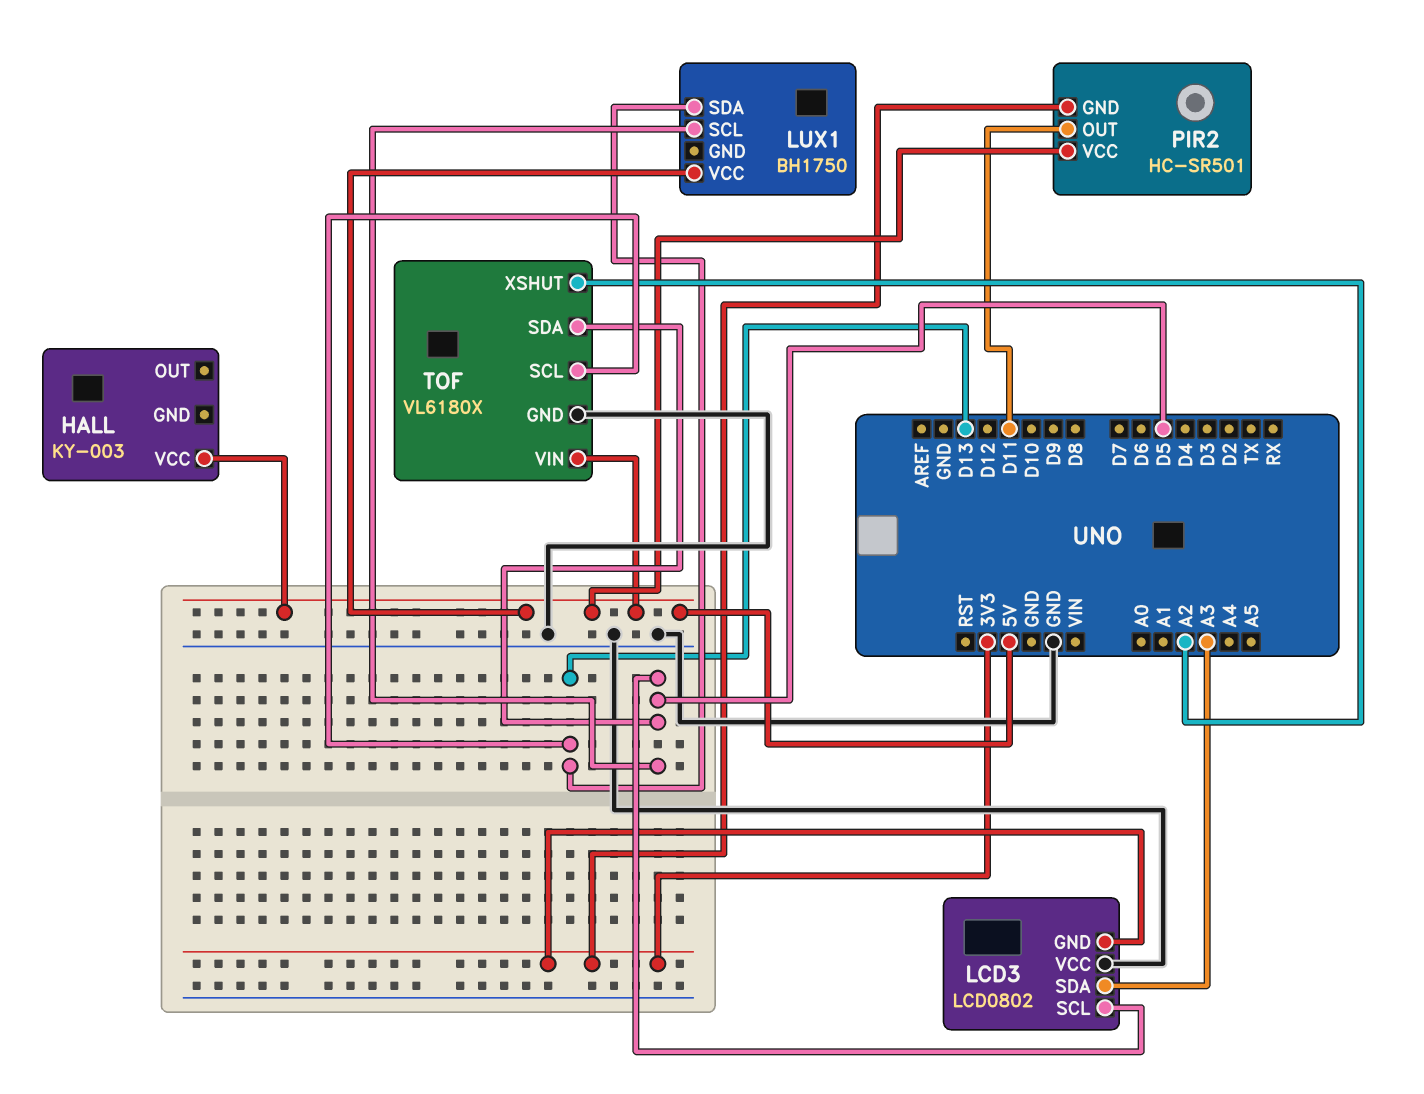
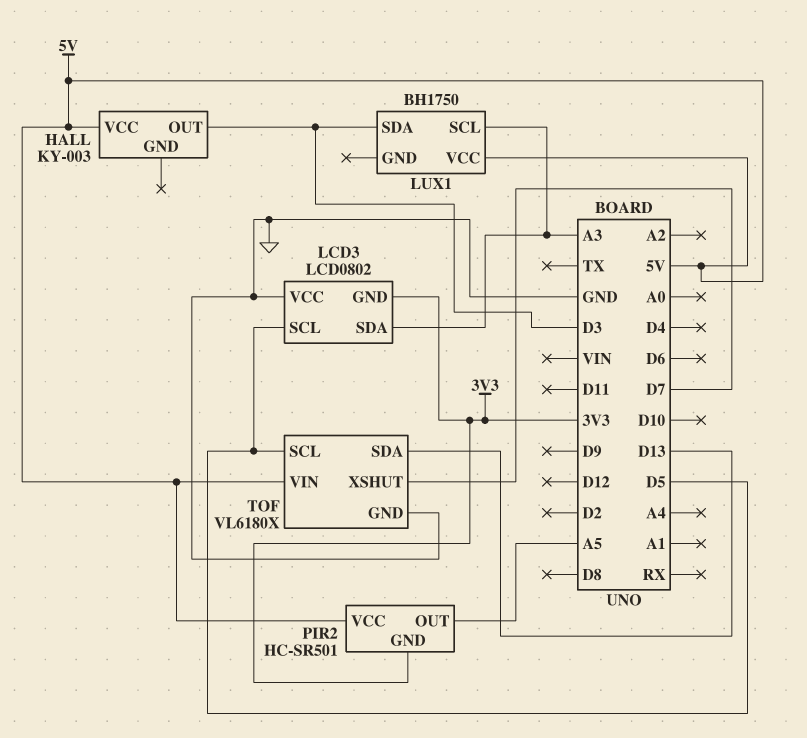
HALL pin OUT: none -> D3
LUX1 pin SCL: D5 -> A3
LUX1 pin SDA: D13 -> D3
PIR2 pin OUT: D11 -> A5
TOF pin SCL: D13 -> D5
TOF pin SDA: D5 -> D13
TOF pin XSHUT: A2 -> D7

